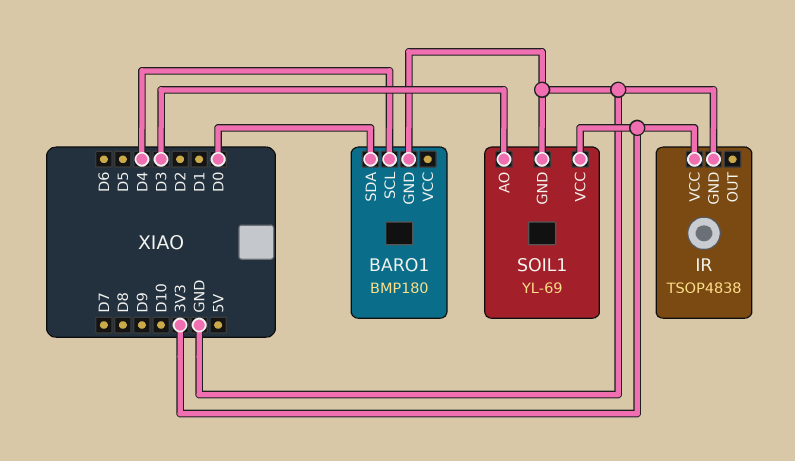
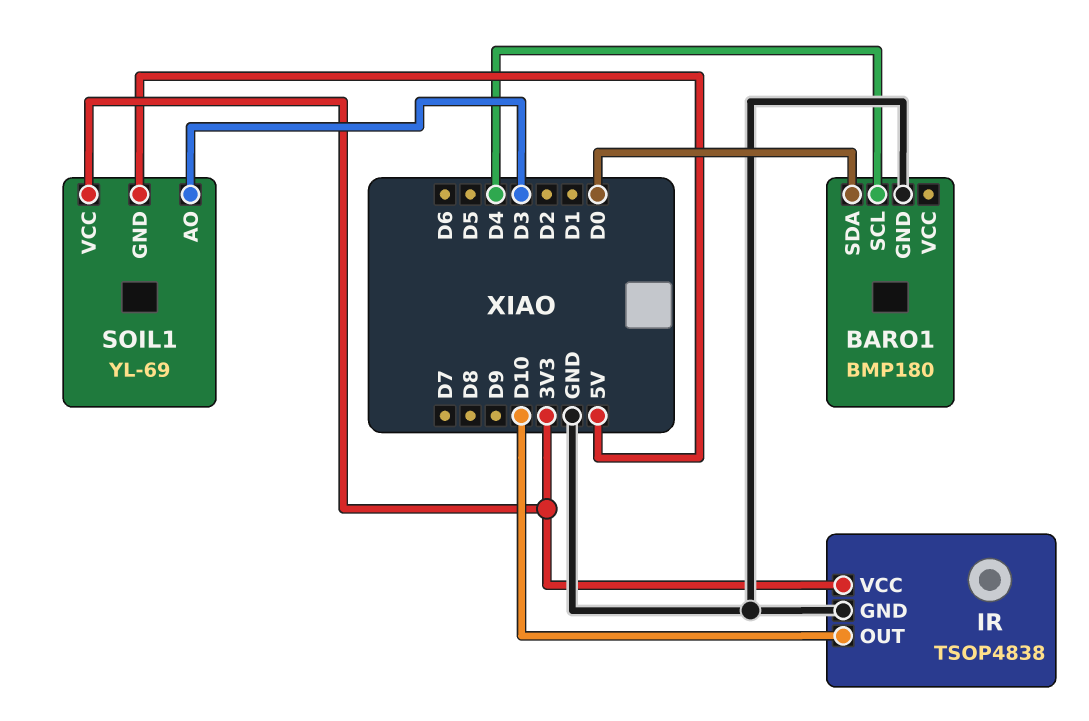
IR pin OUT: none -> D10
SOIL1 pin GND: GND -> 5V

